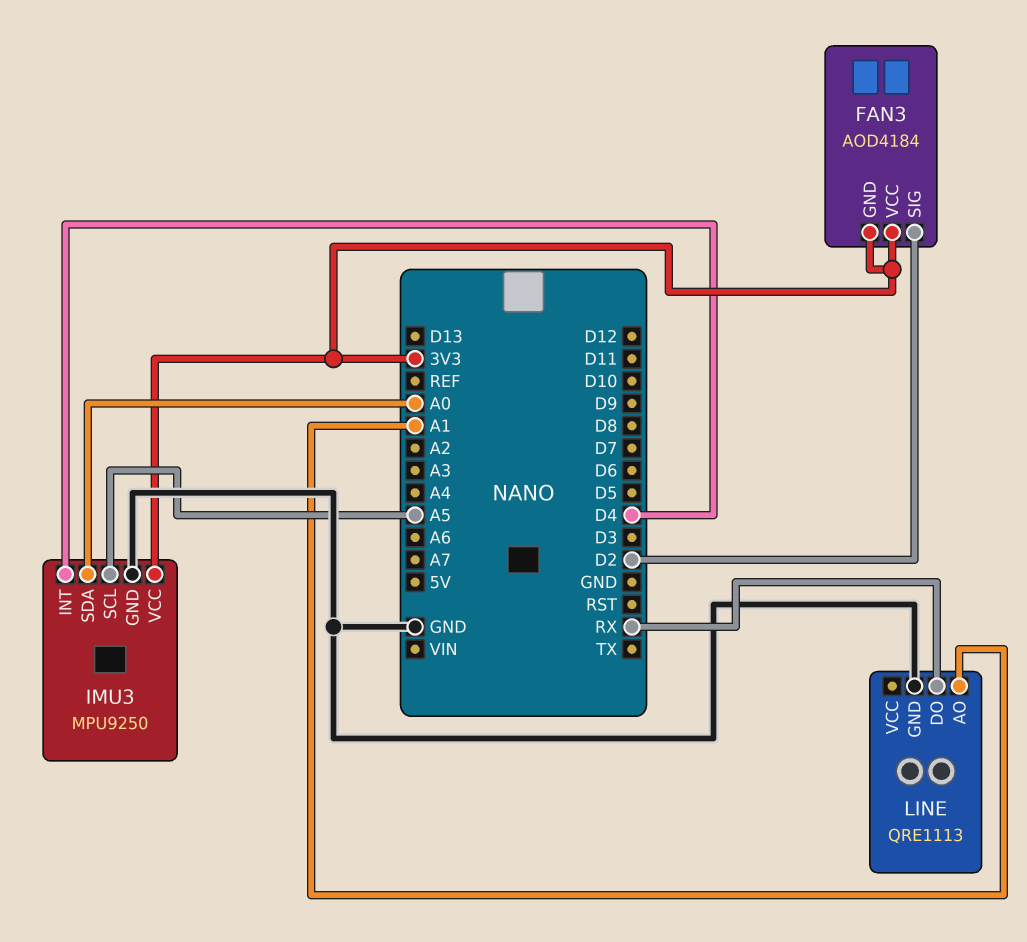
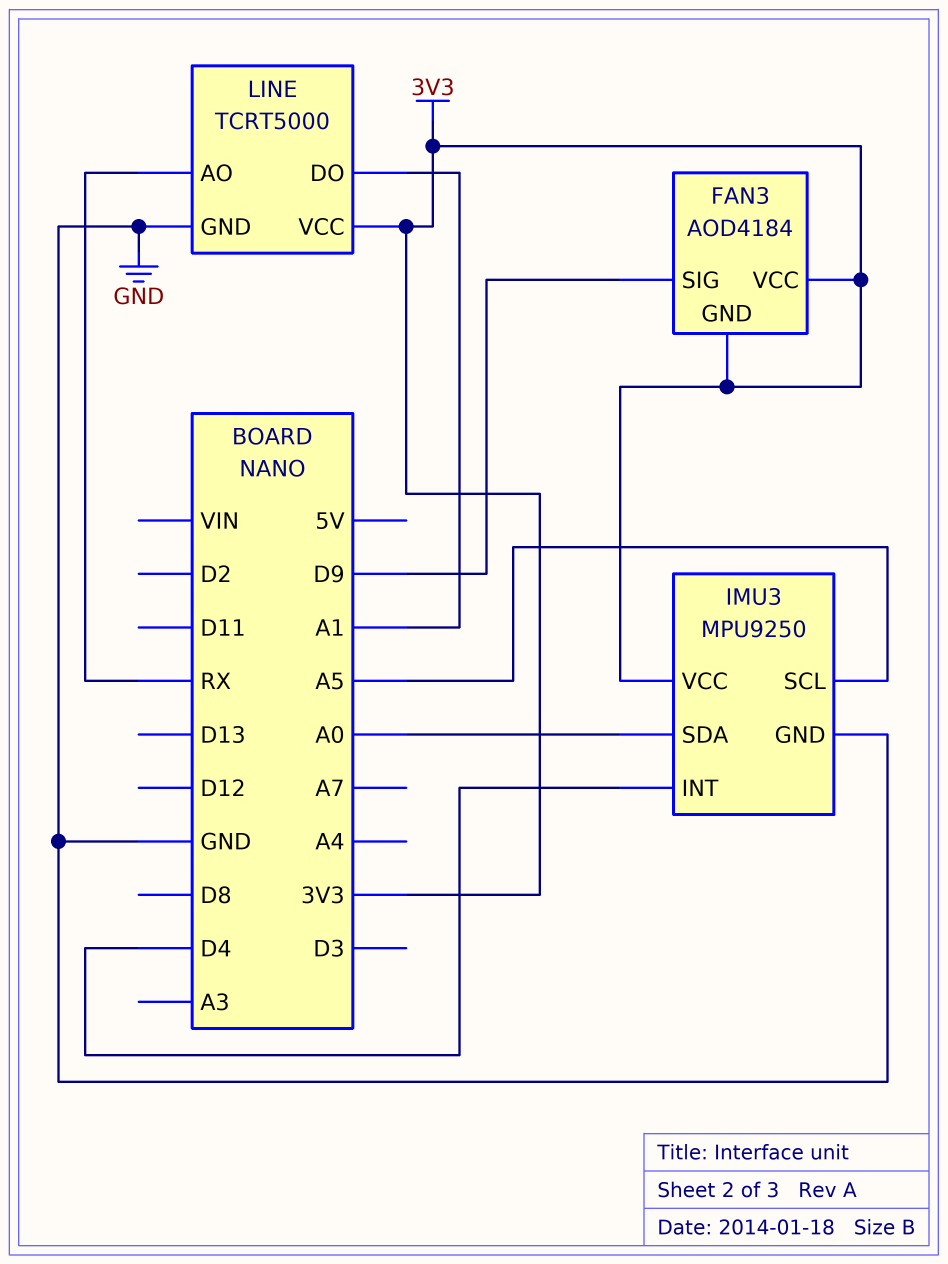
FAN3 pin SIG: D2 -> D9
LINE: QRE1113 -> TCRT5000
LINE pin AO: A1 -> RX
LINE pin DO: RX -> A1
LINE pin VCC: none -> 3V3

